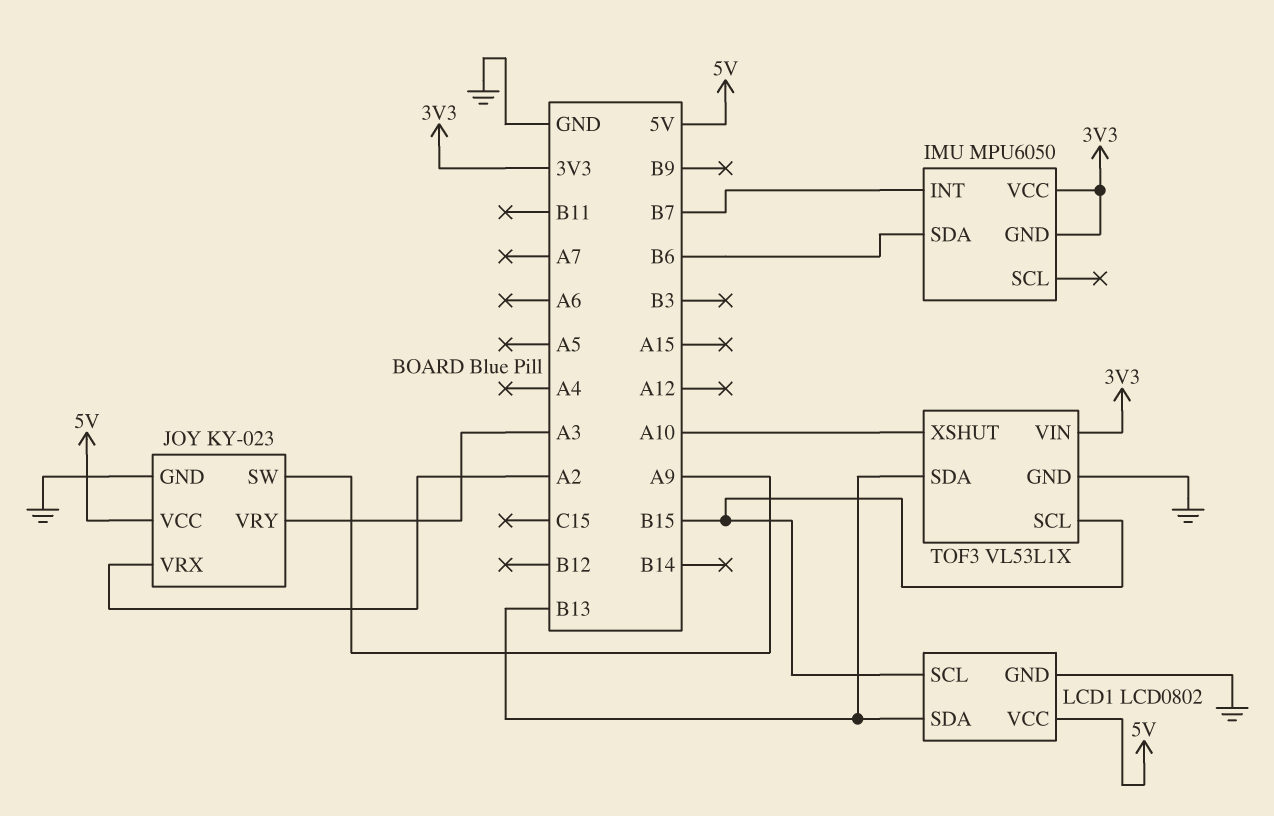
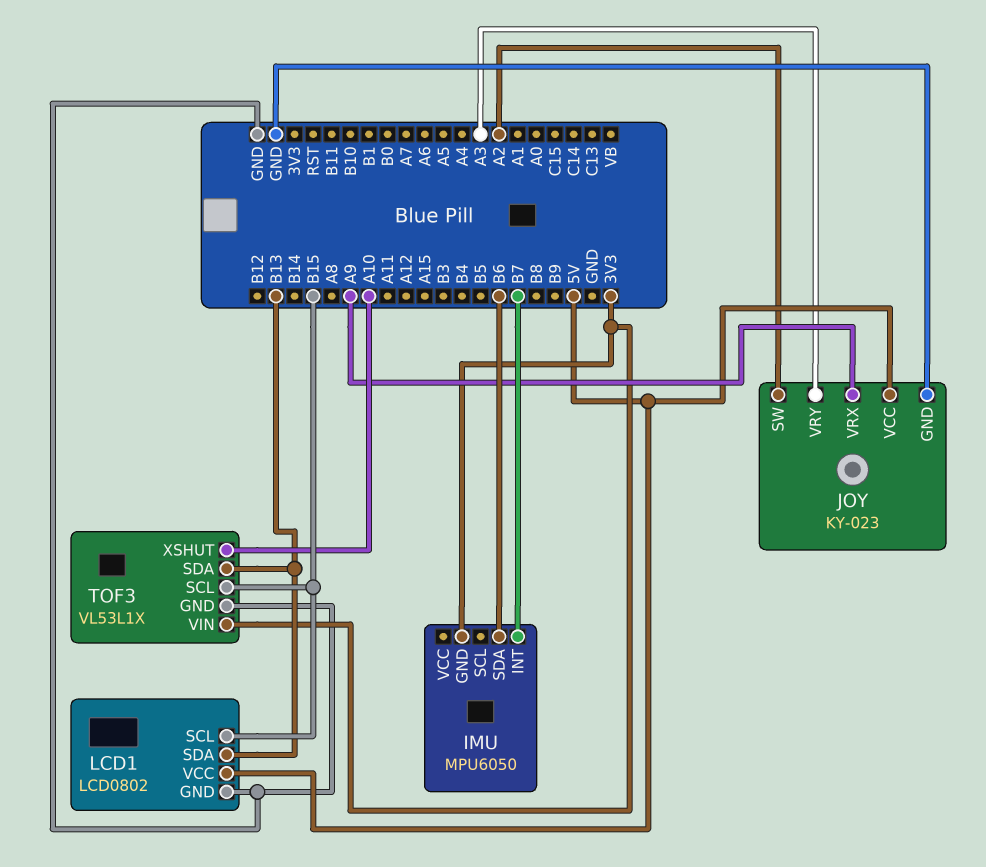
IMU pin VCC: 3V3 -> none
JOY pin SW: A9 -> A2
JOY pin VRX: A2 -> A9

